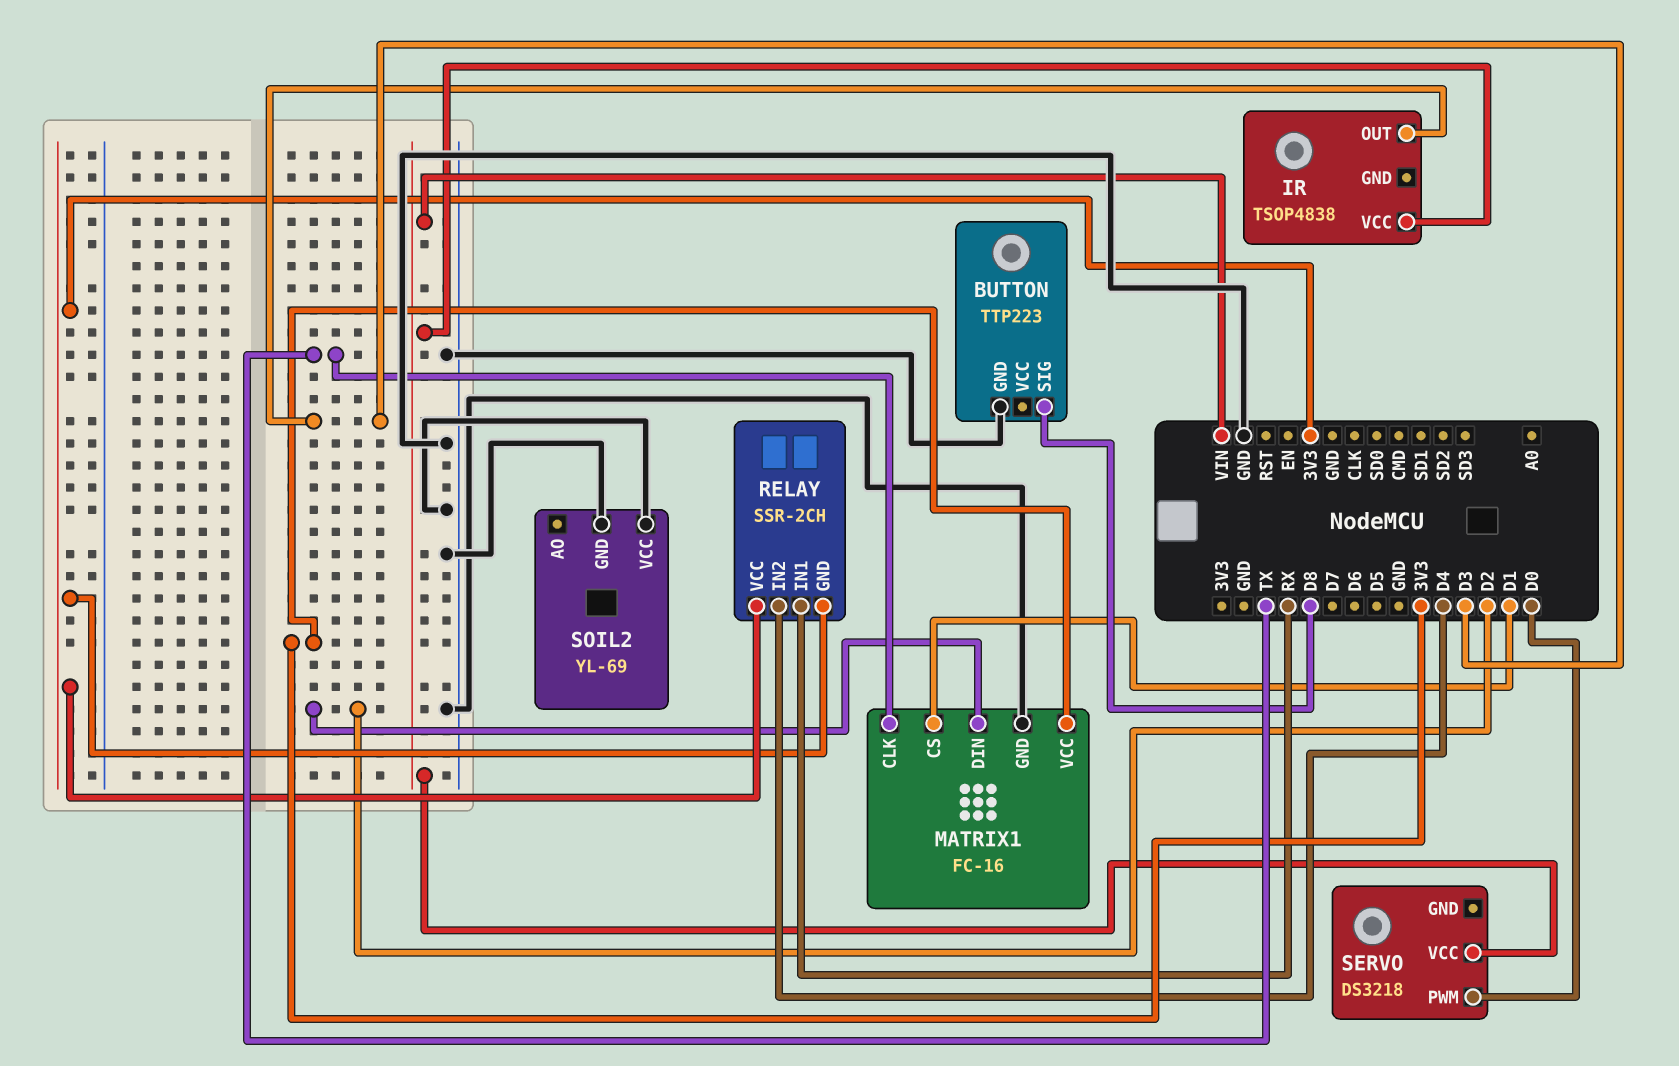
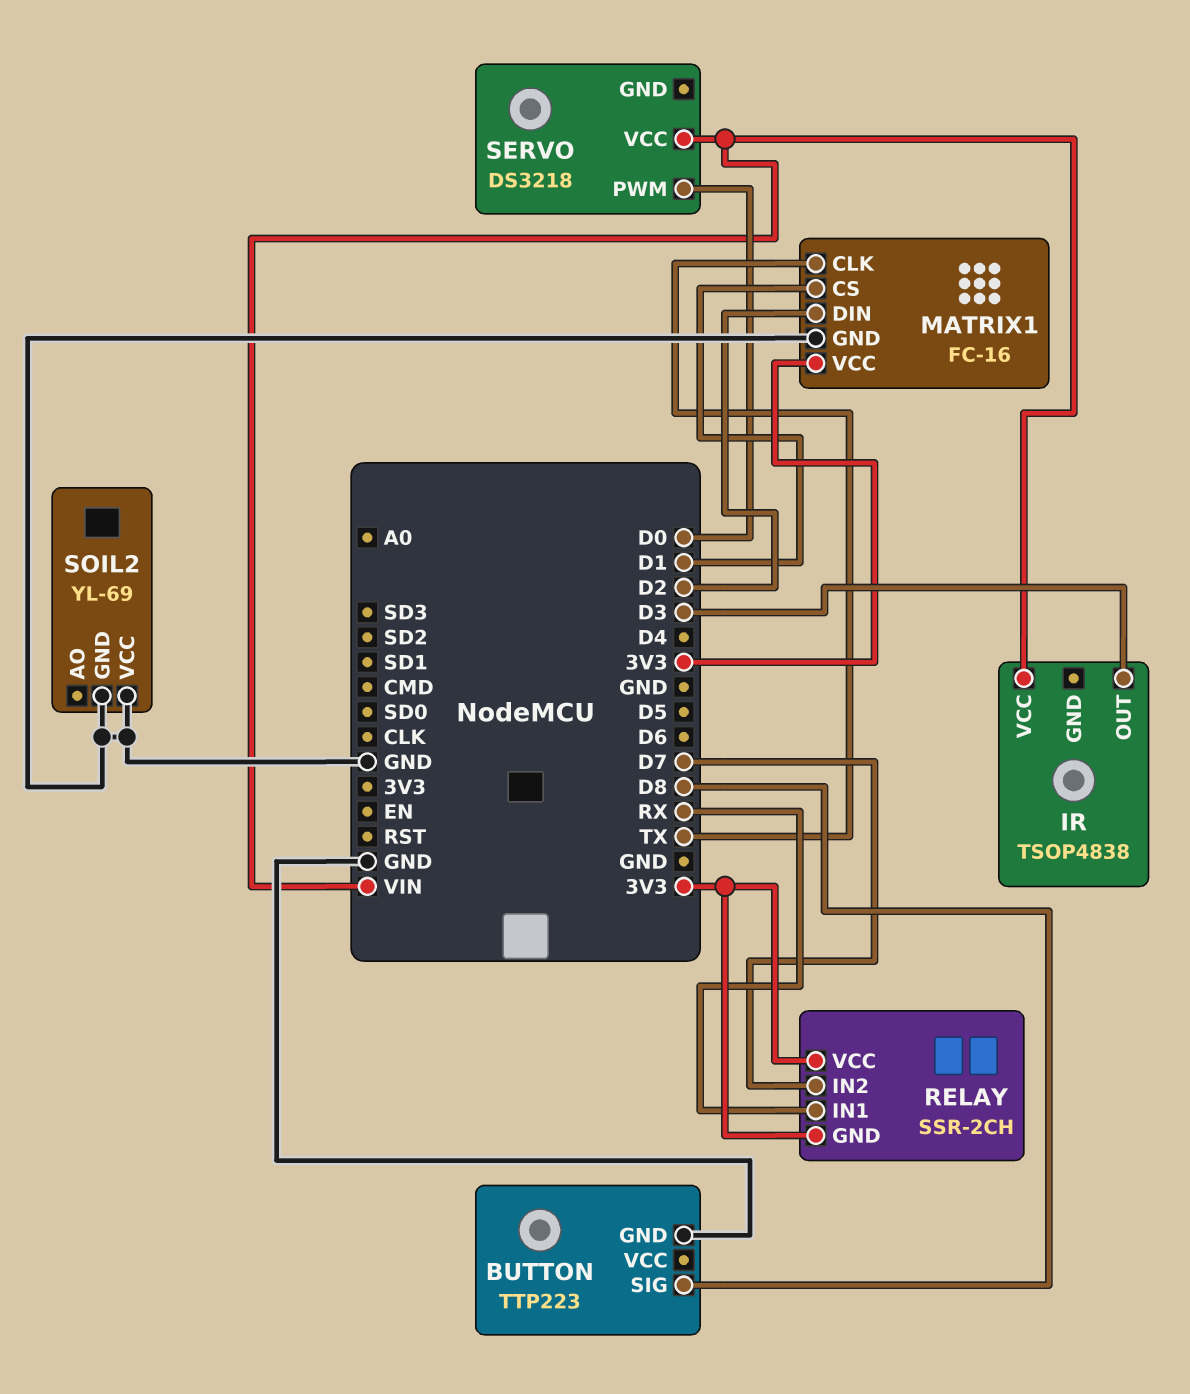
RELAY pin IN2: D4 -> D7

